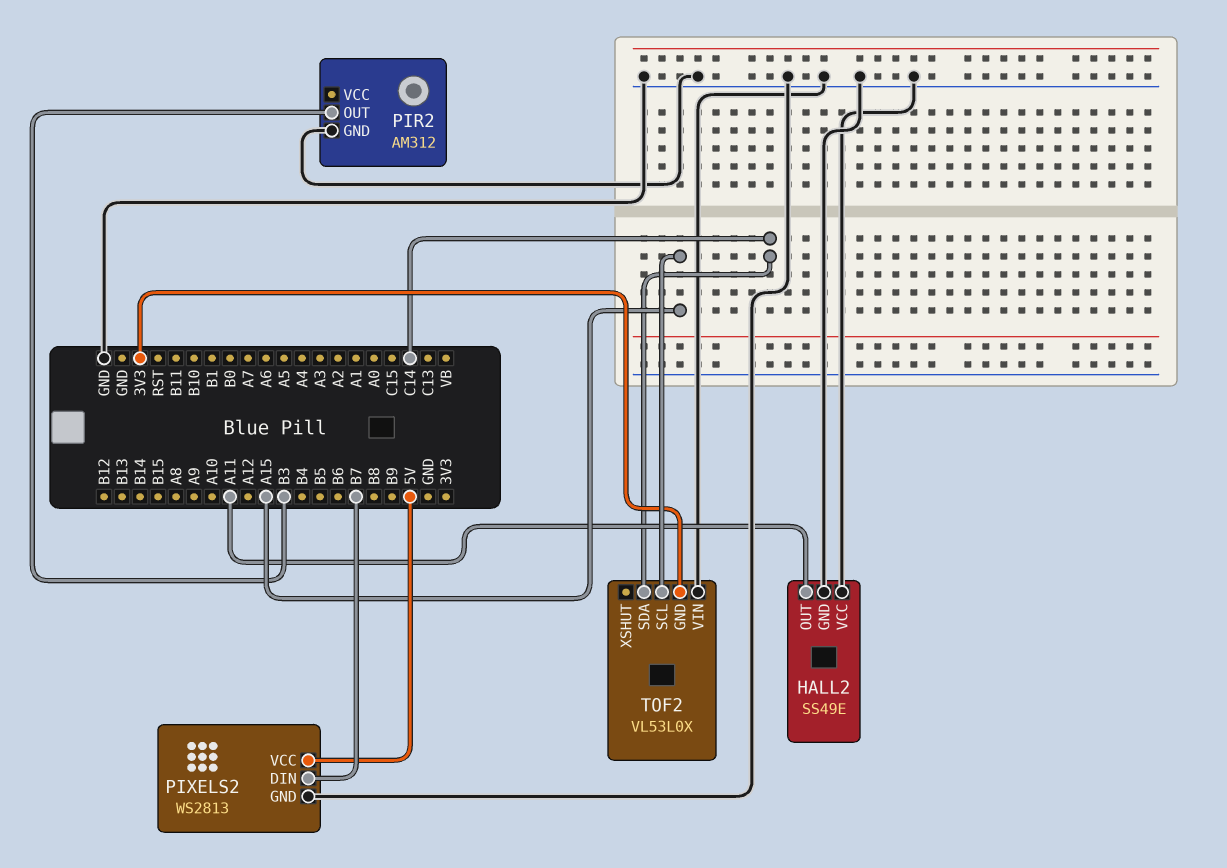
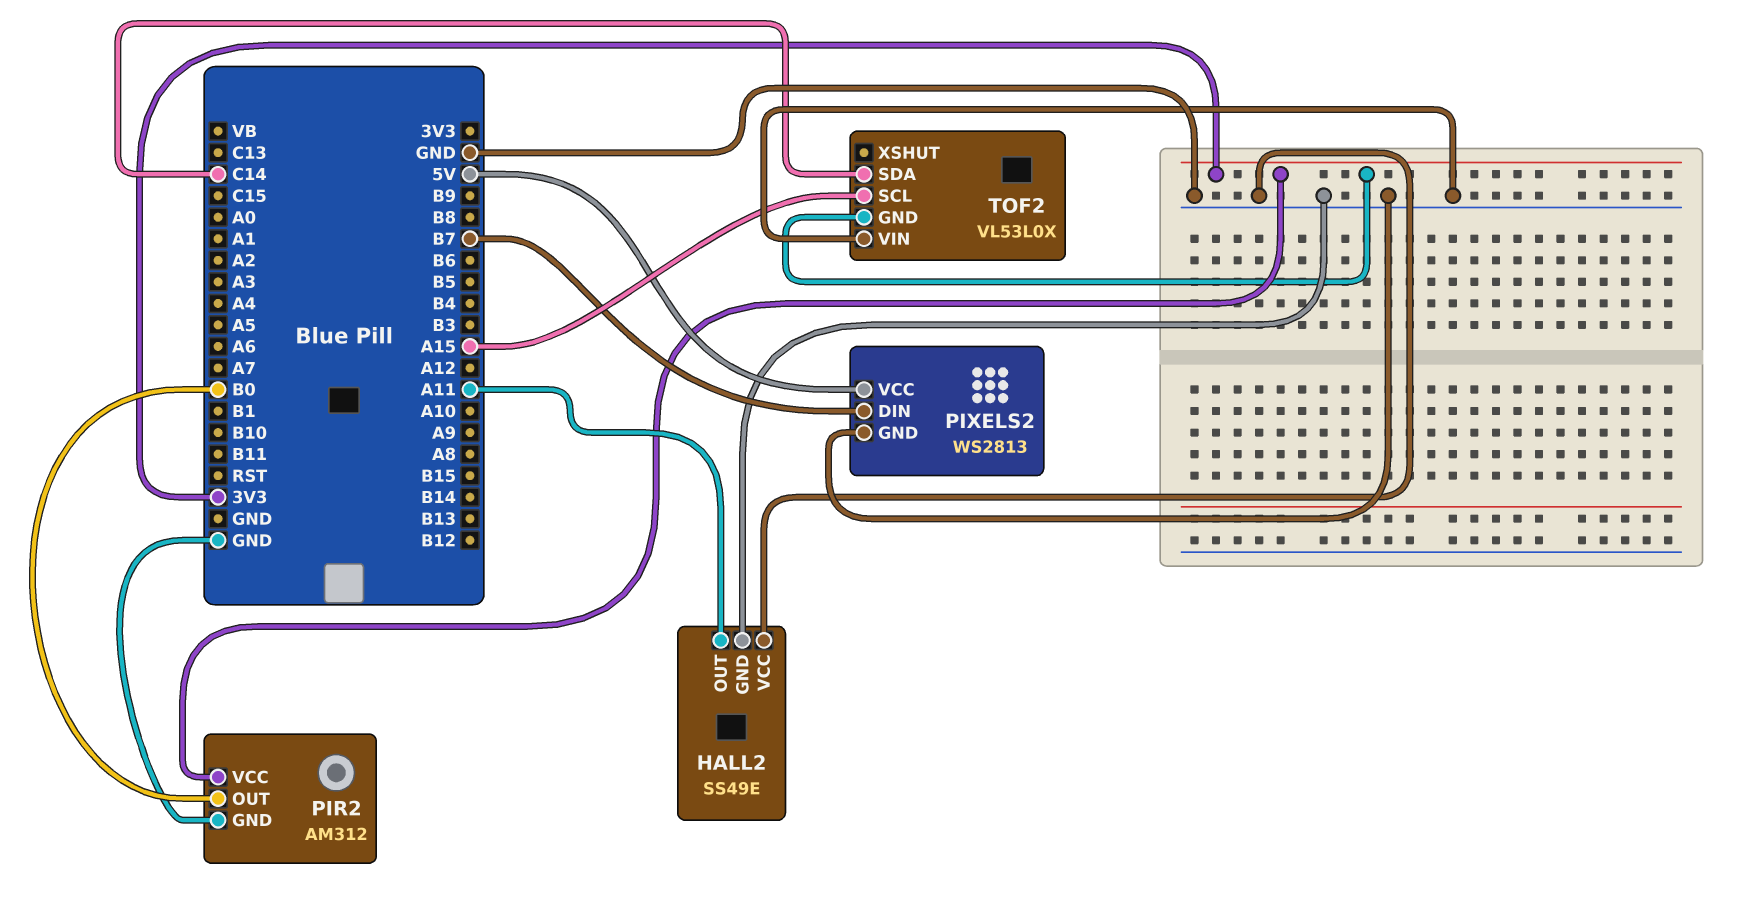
PIR2 pin OUT: B3 -> B0
PIR2 pin VCC: none -> 3V3

